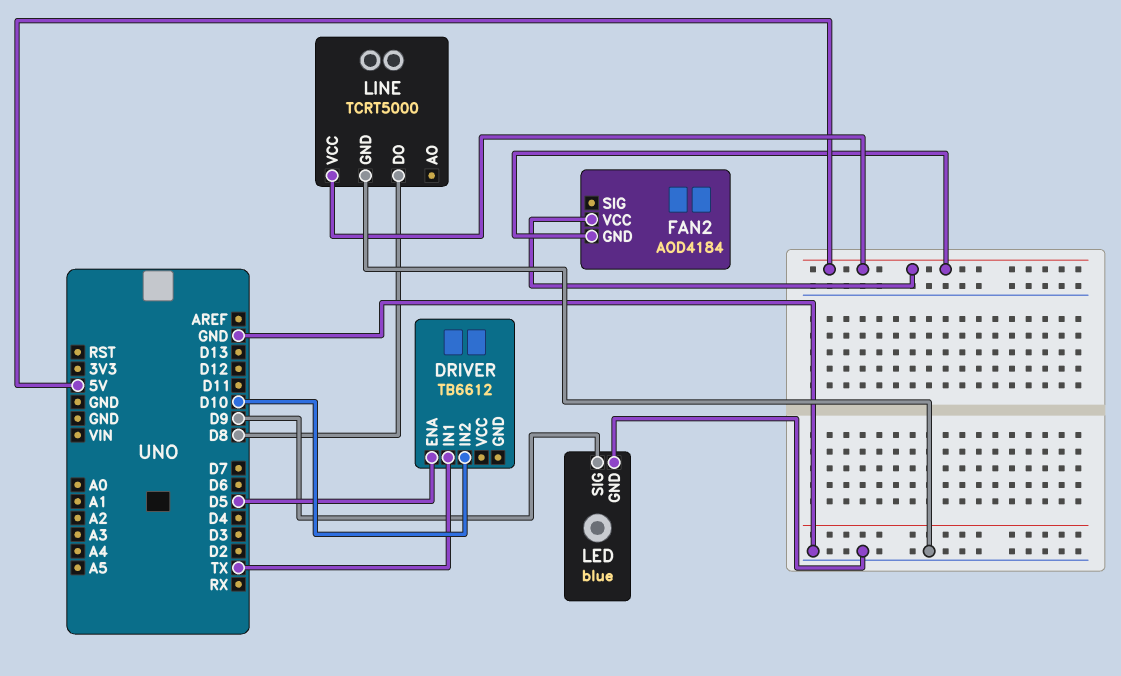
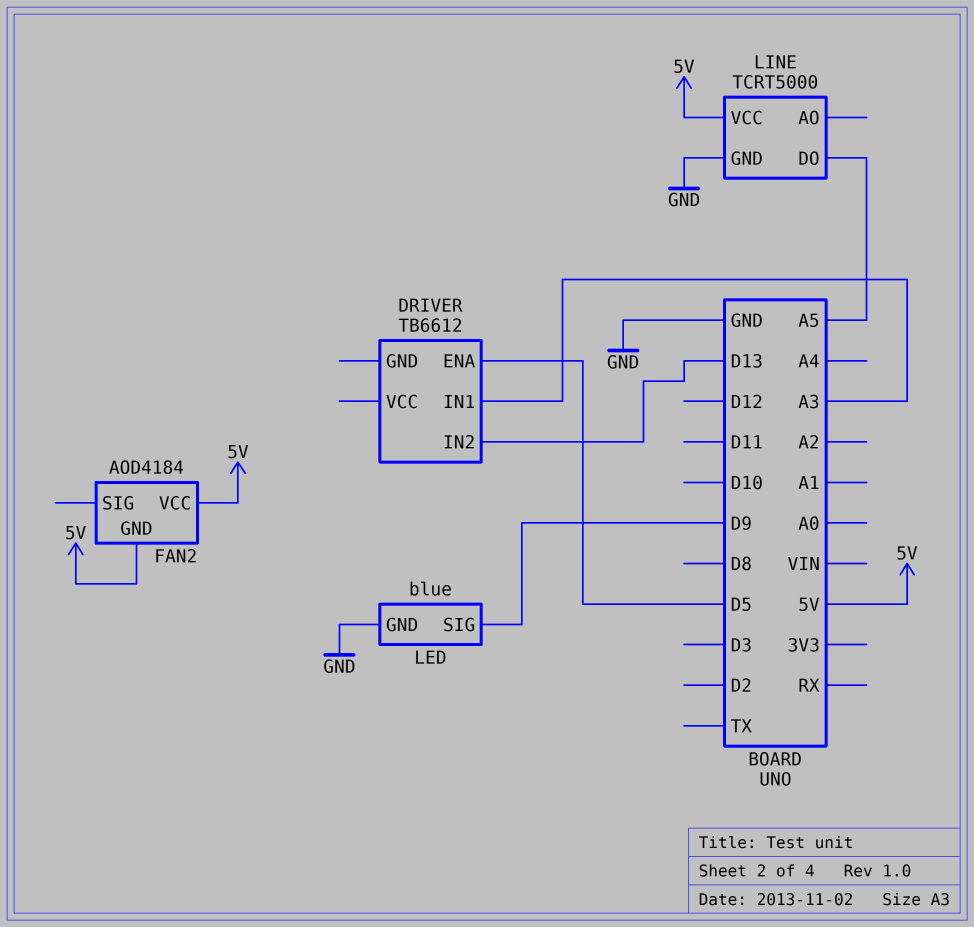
DRIVER pin IN1: TX -> A3
DRIVER pin IN2: D10 -> D13
LINE pin DO: D8 -> A5

